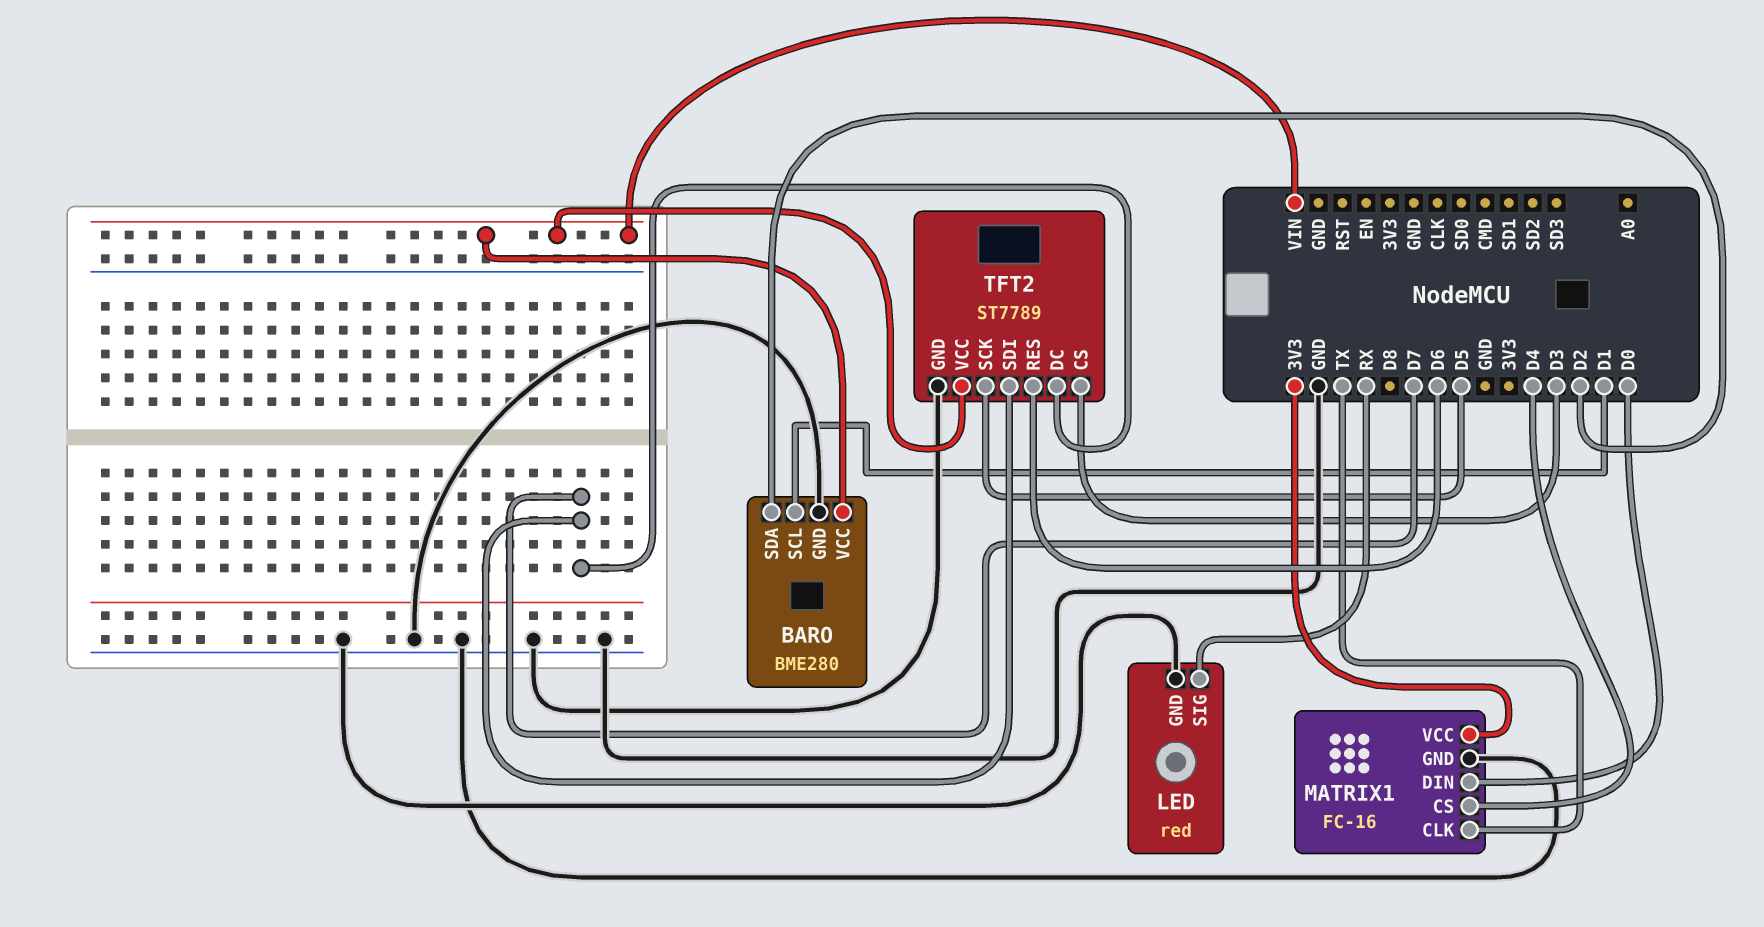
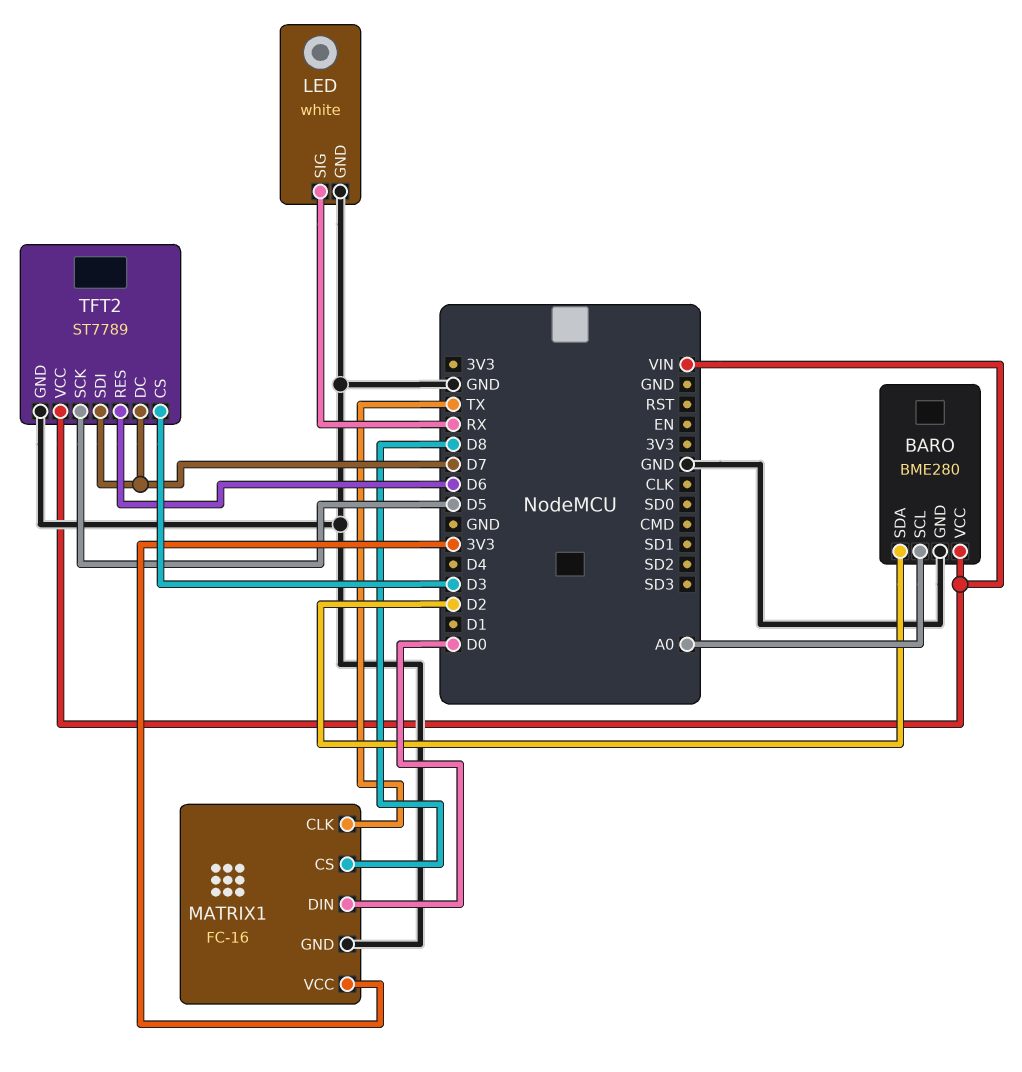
BARO pin SCL: D1 -> A0
LED: red -> white
MATRIX1 pin CS: D4 -> D8

